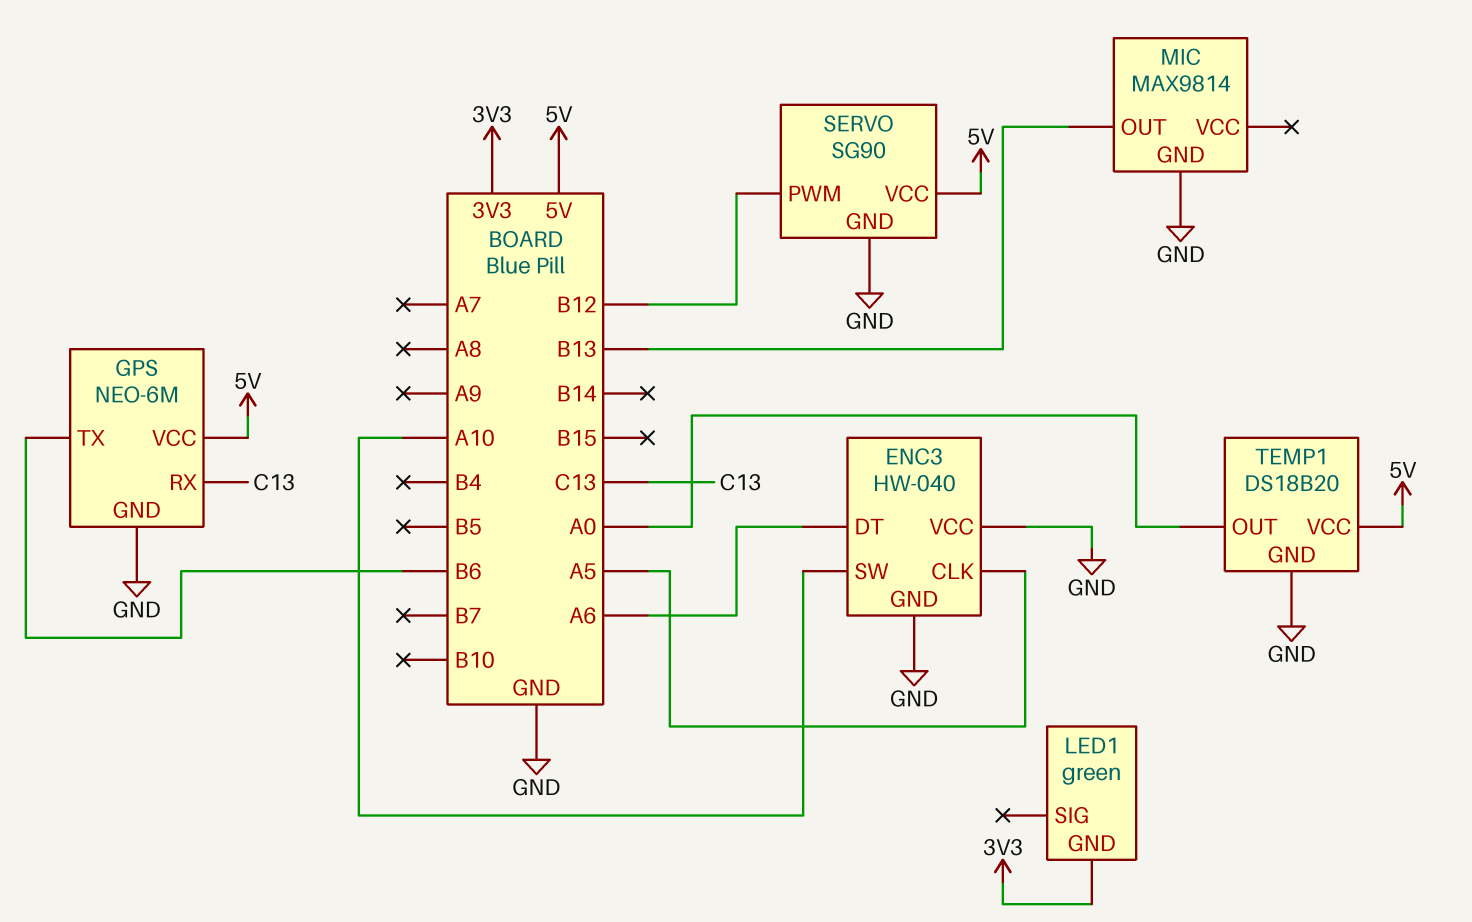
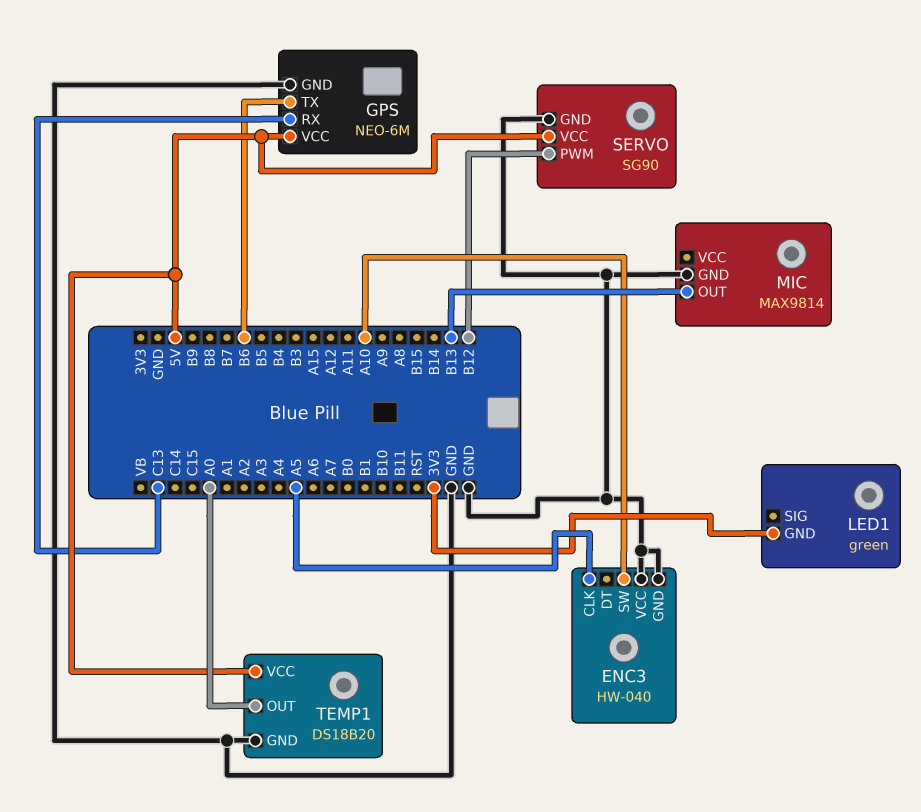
ENC3 pin DT: A6 -> none

